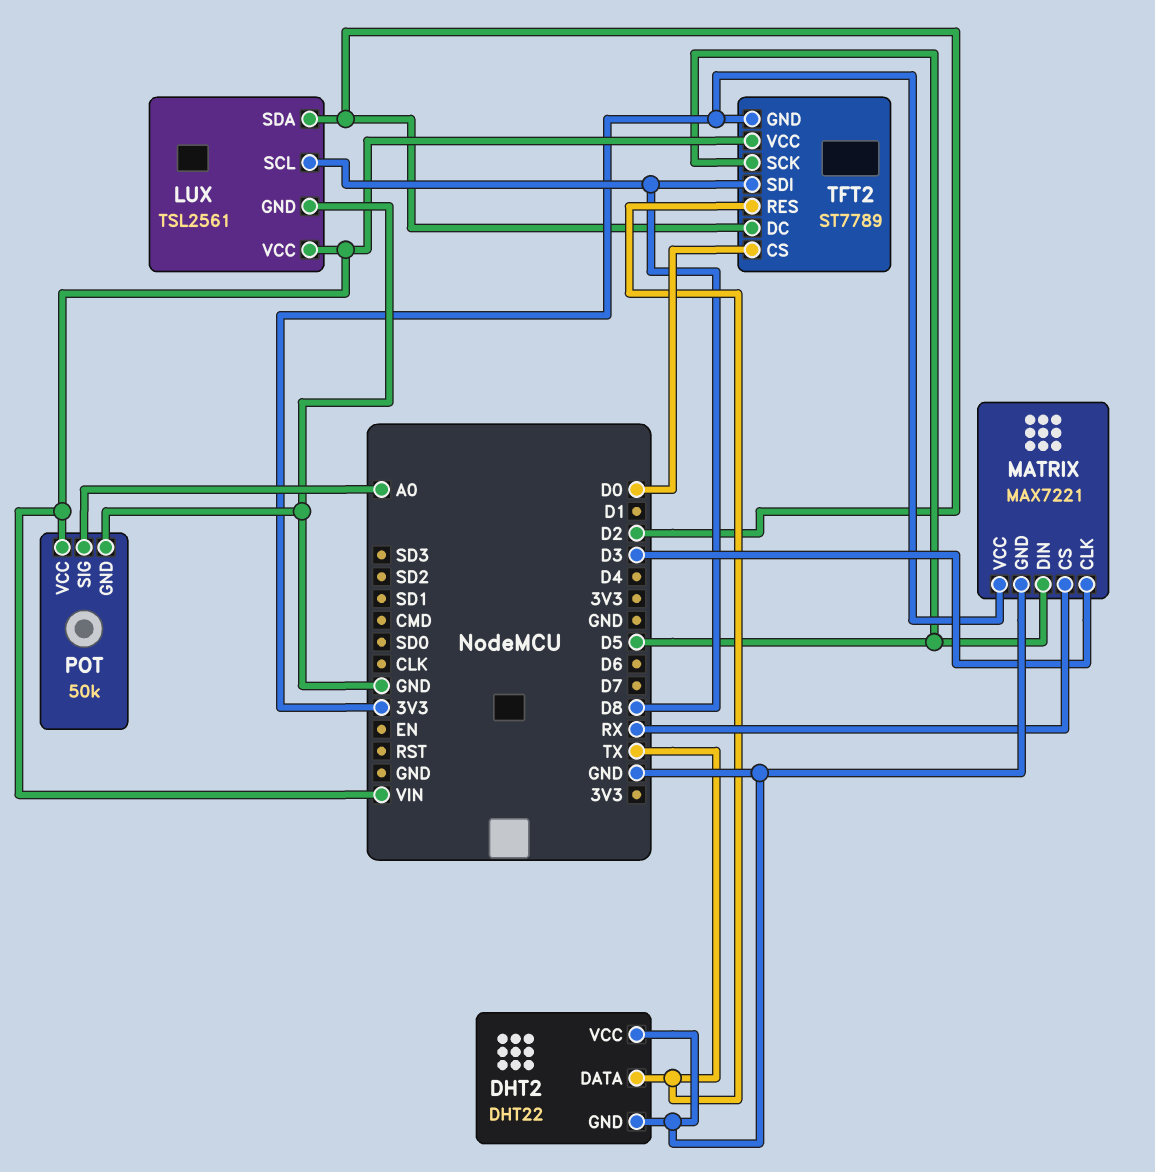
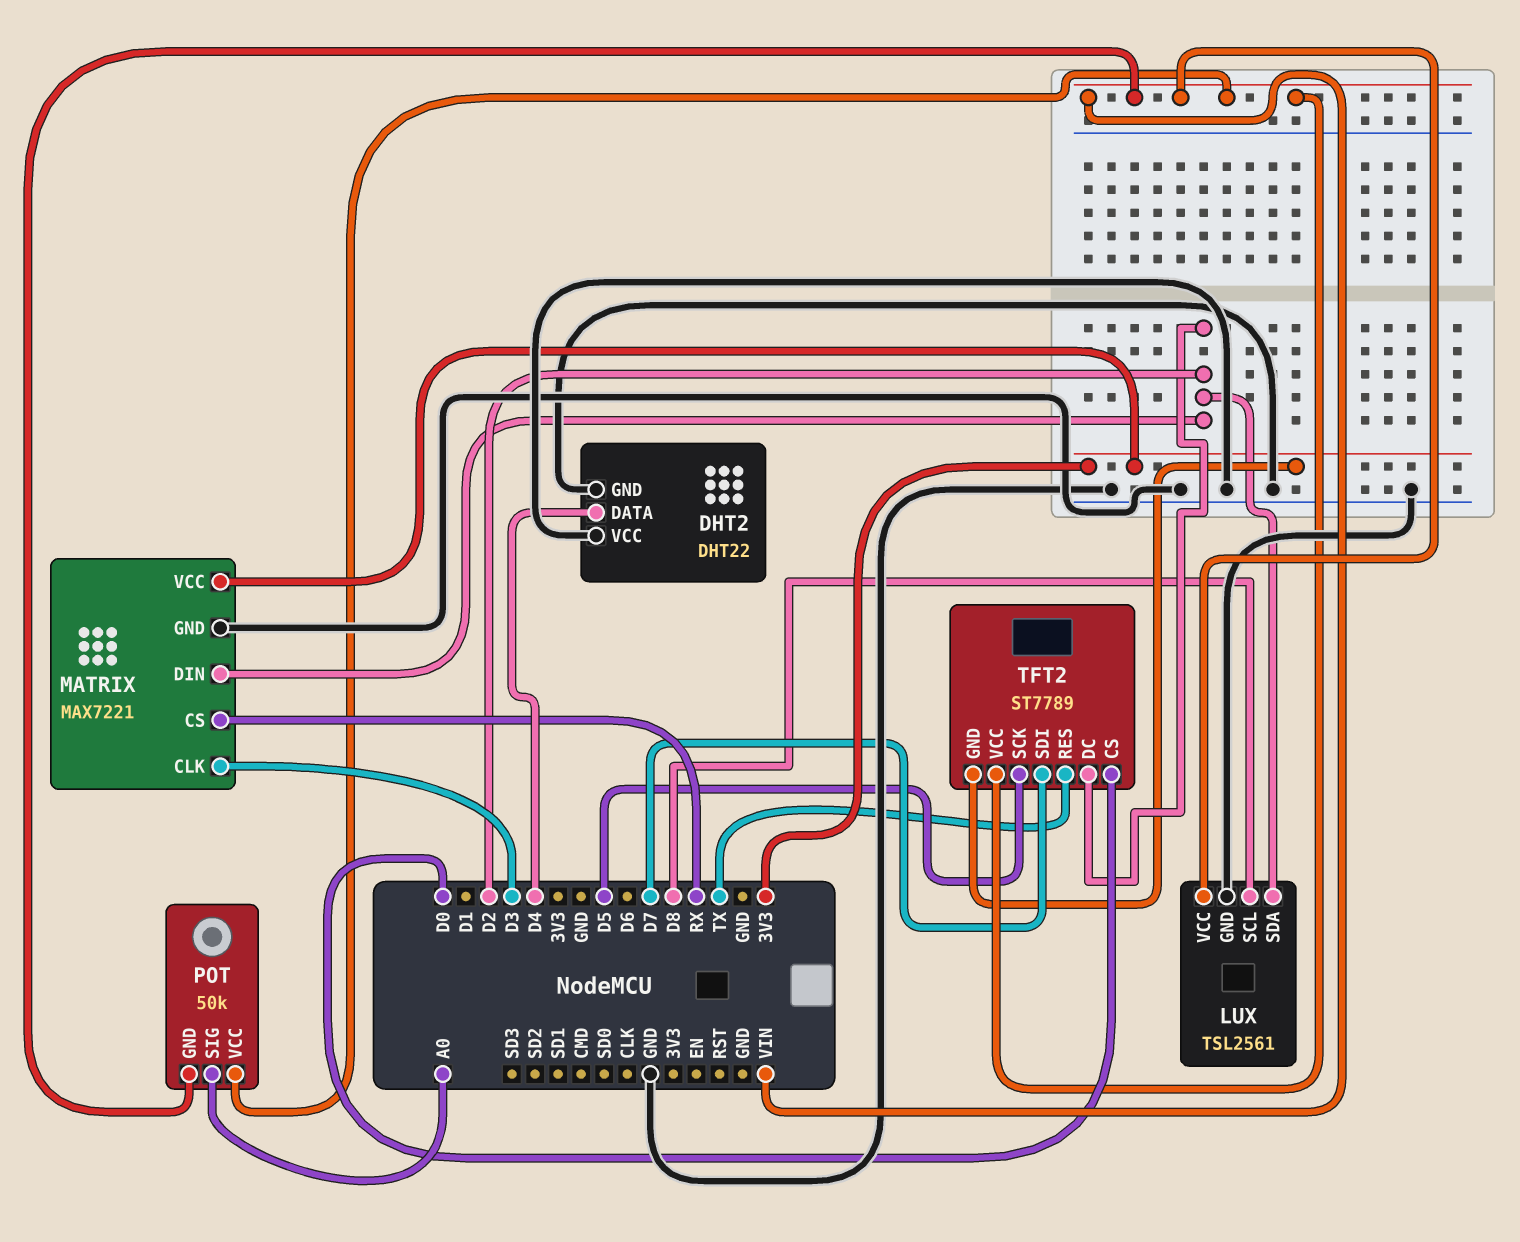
DHT2 pin DATA: TX -> D4
MATRIX pin DIN: D5 -> D2
POT pin GND: GND -> VIN
TFT2 pin SDI: D8 -> D7

